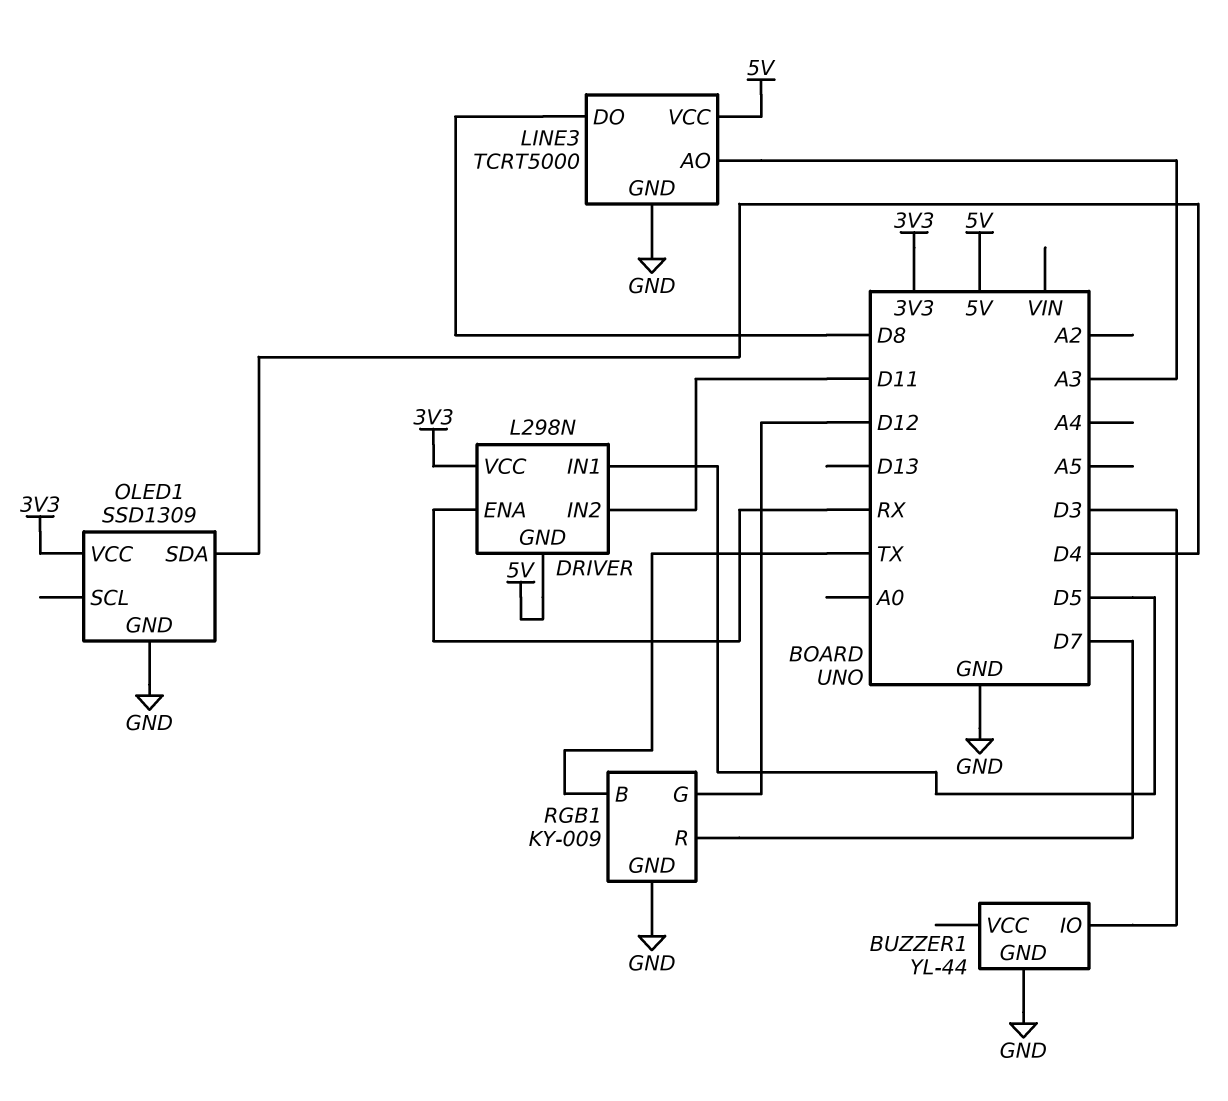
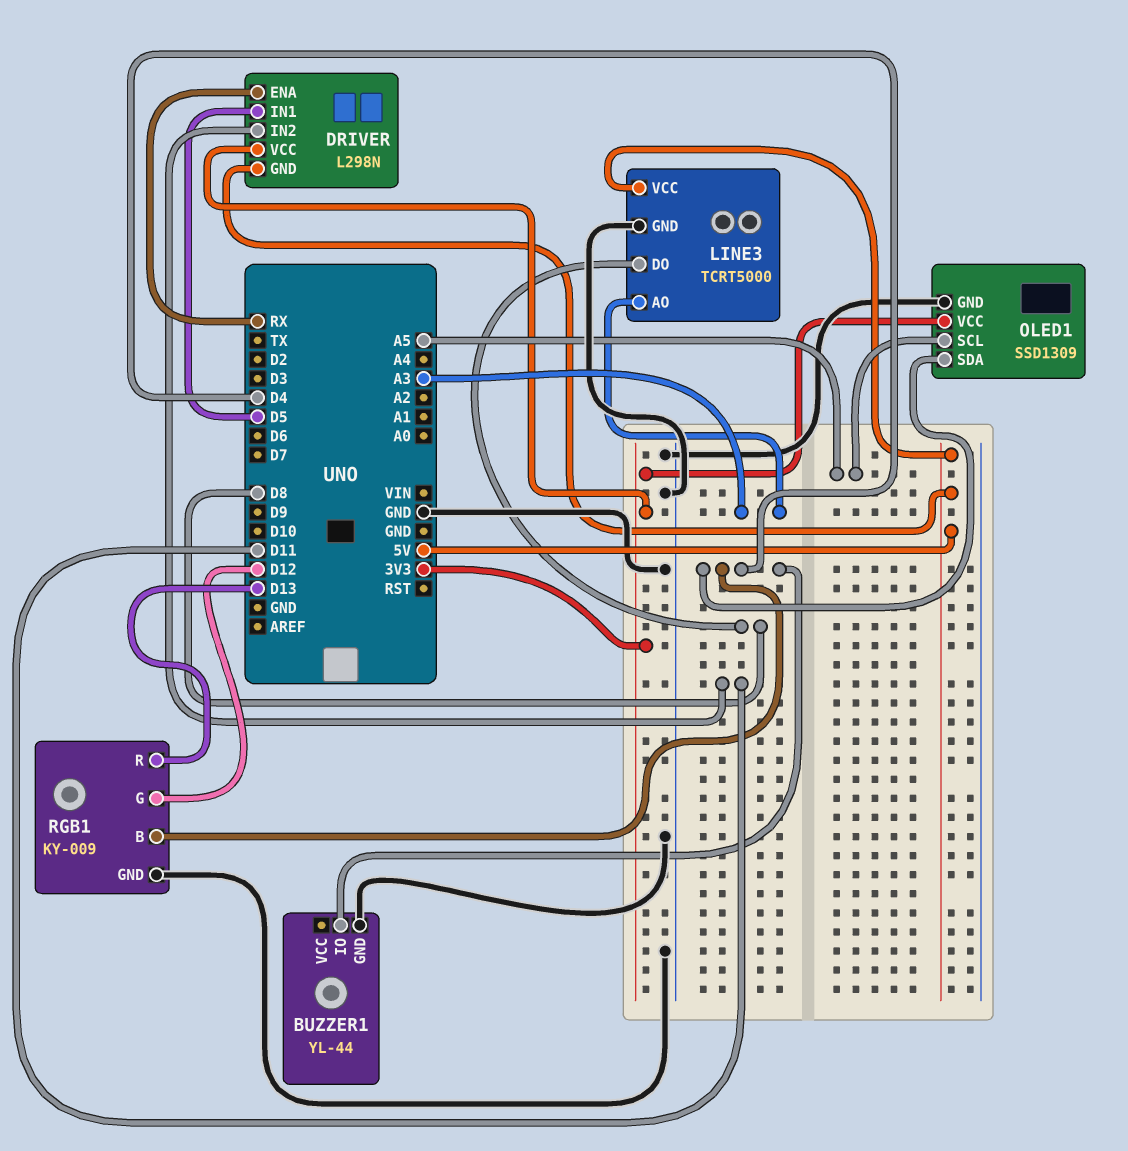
BUZZER1 pin IO: D3 -> D4
OLED1 pin SCL: none -> A5
RGB1 pin B: TX -> D4
RGB1 pin R: D7 -> D13

